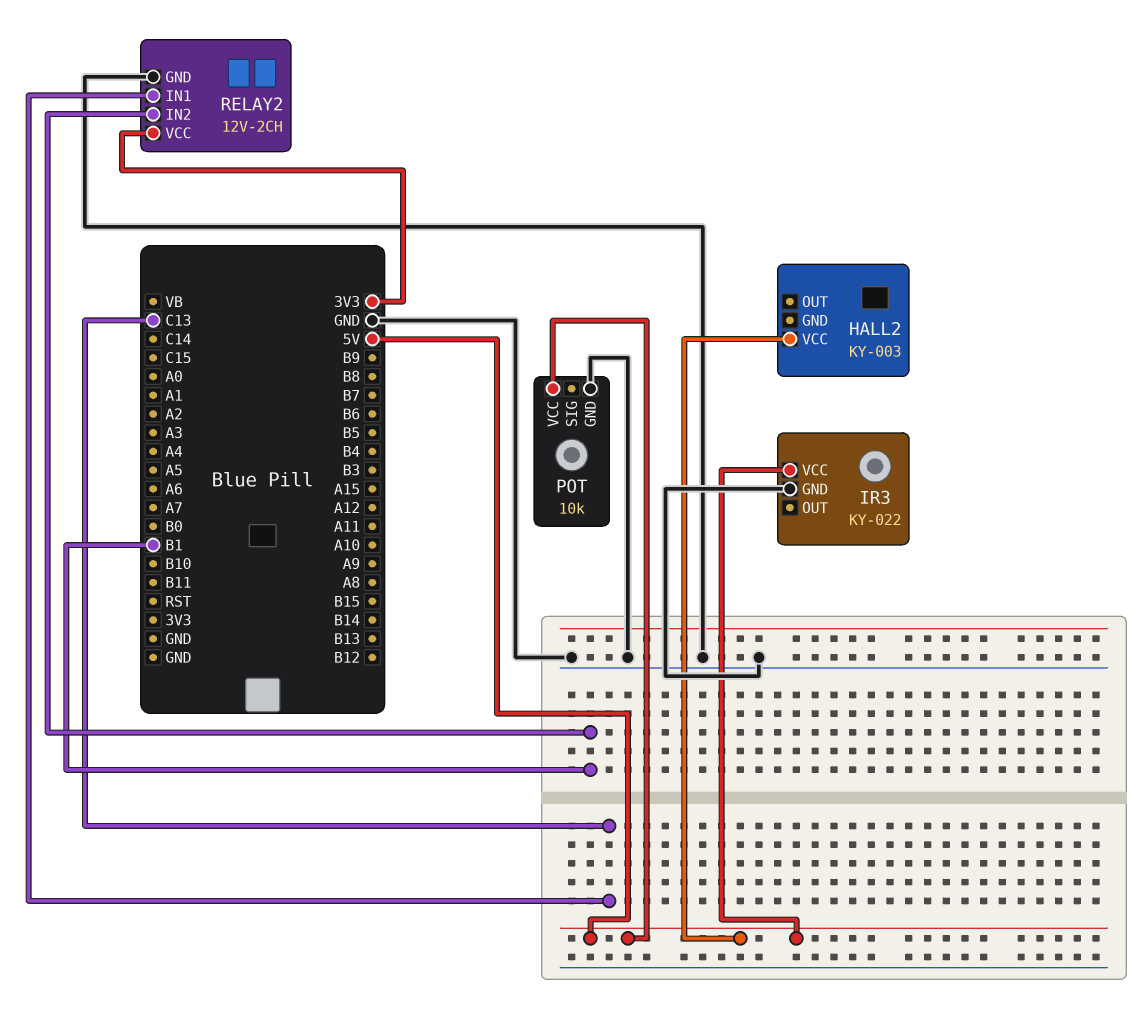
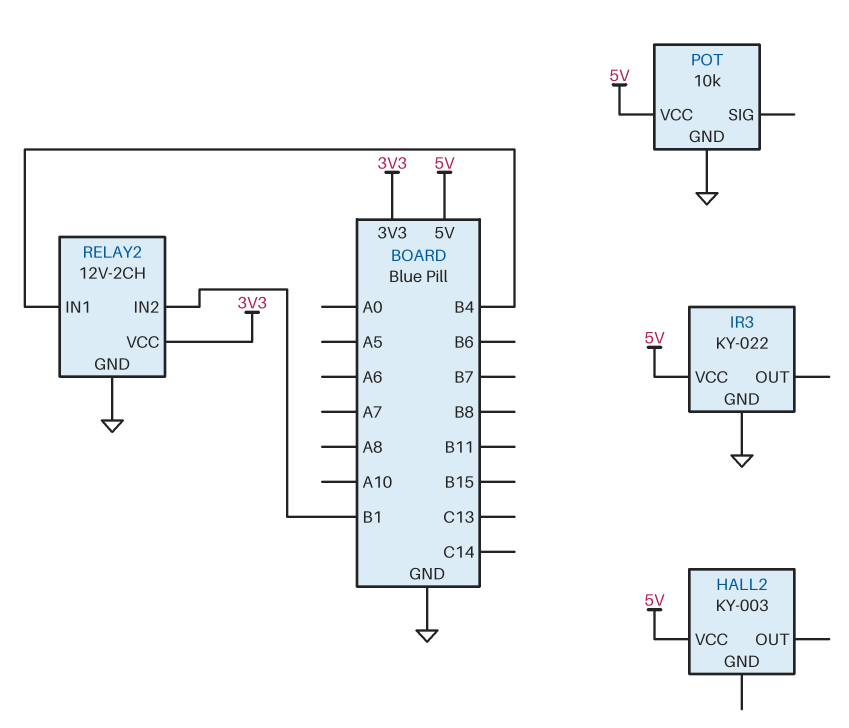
RELAY2 pin IN1: C13 -> B4

